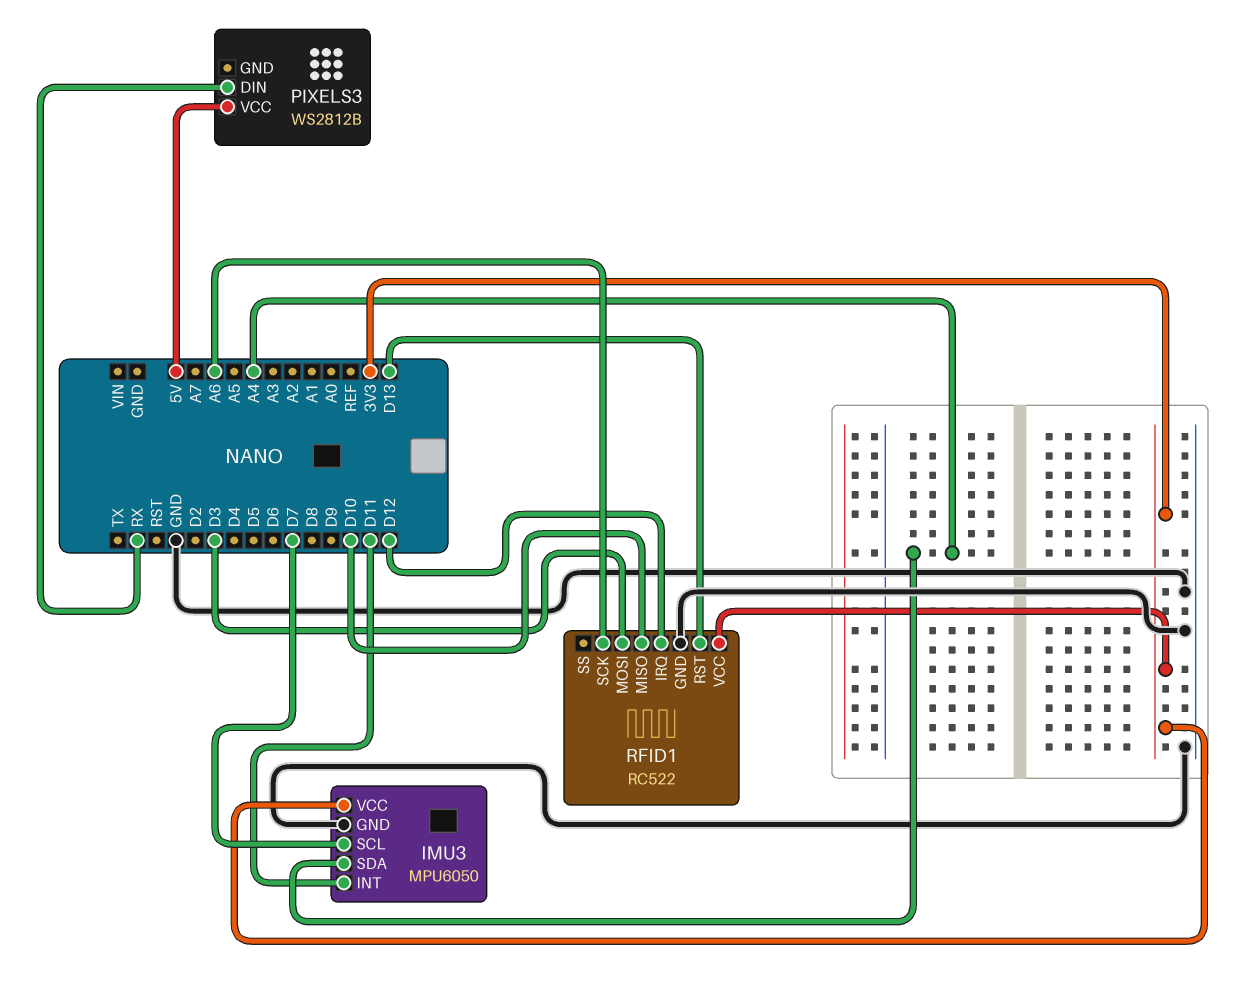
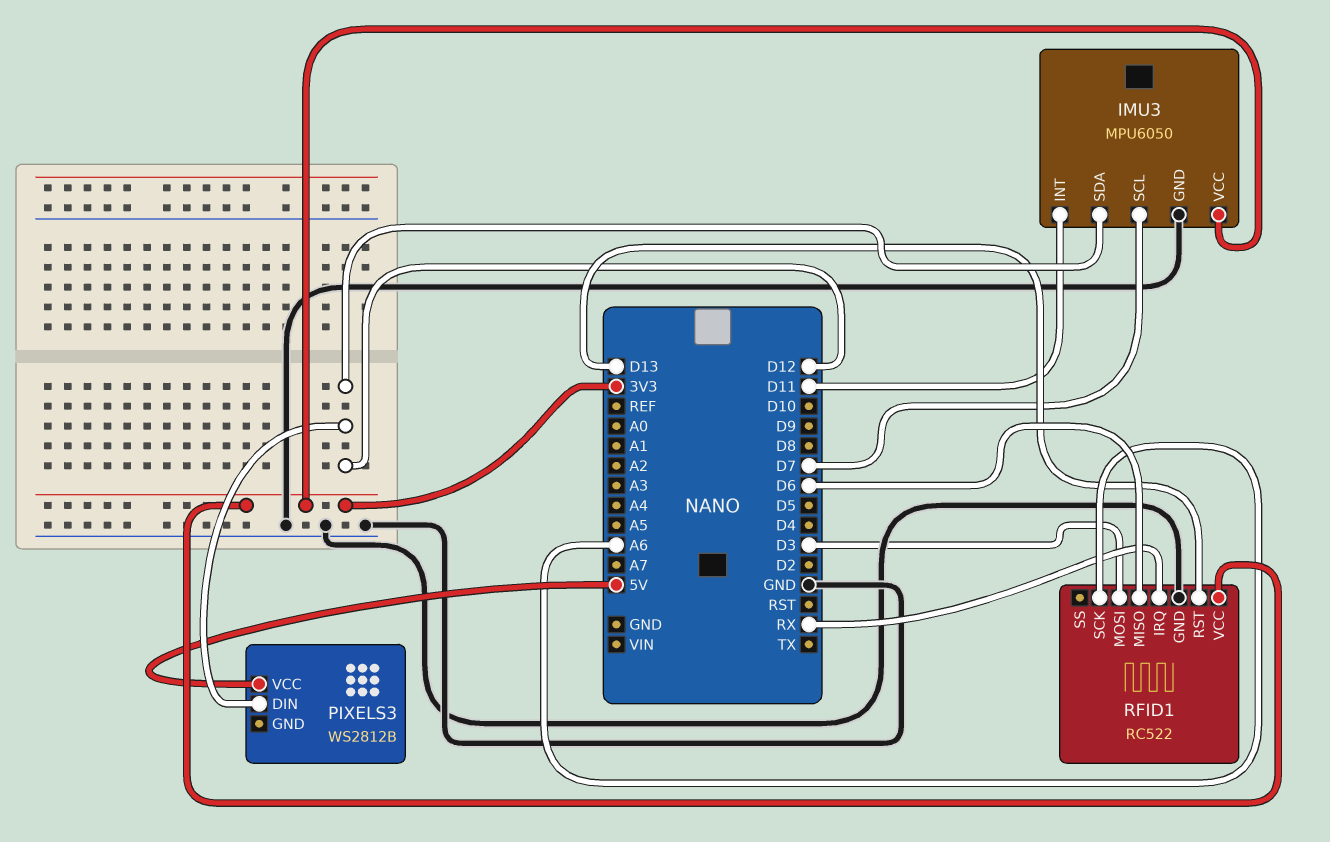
IMU3 pin SDA: A4 -> D12
PIXELS3 pin DIN: RX -> D12
RFID1 pin IRQ: D12 -> RX
RFID1 pin MISO: D10 -> D6

